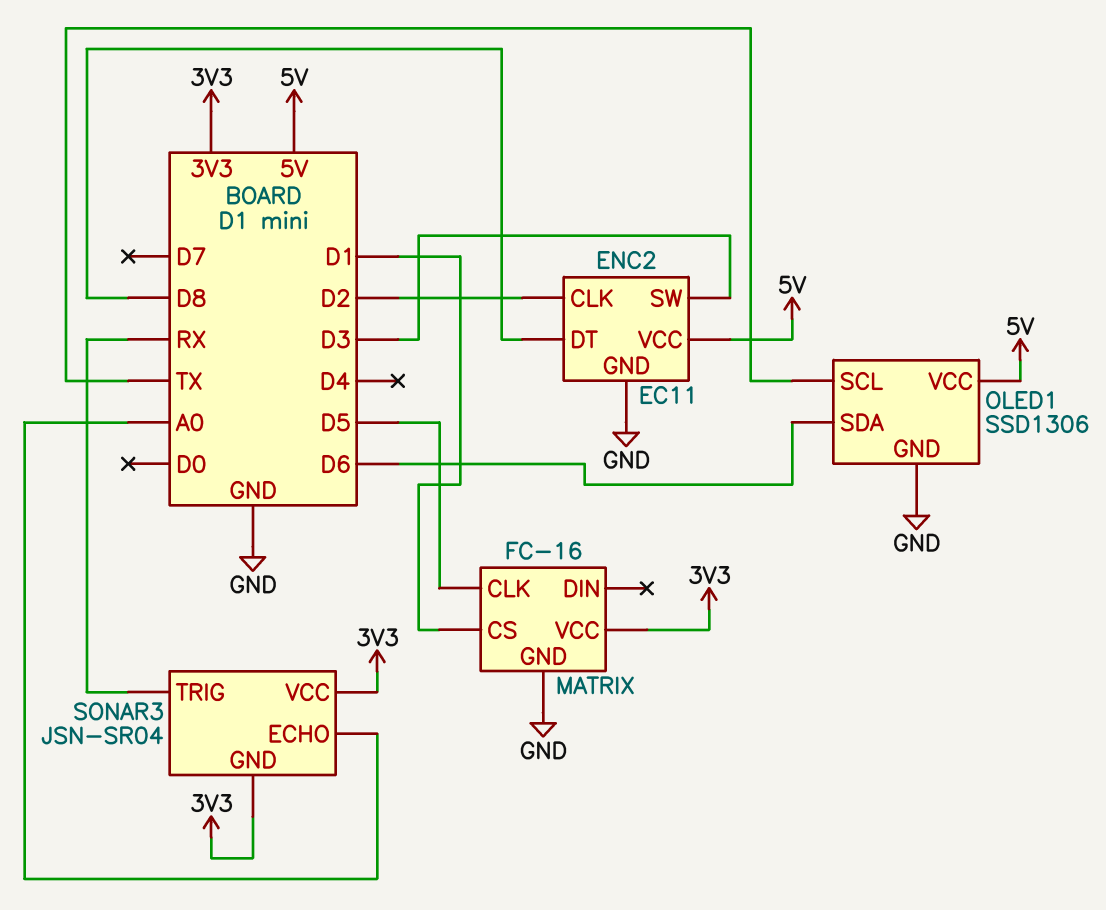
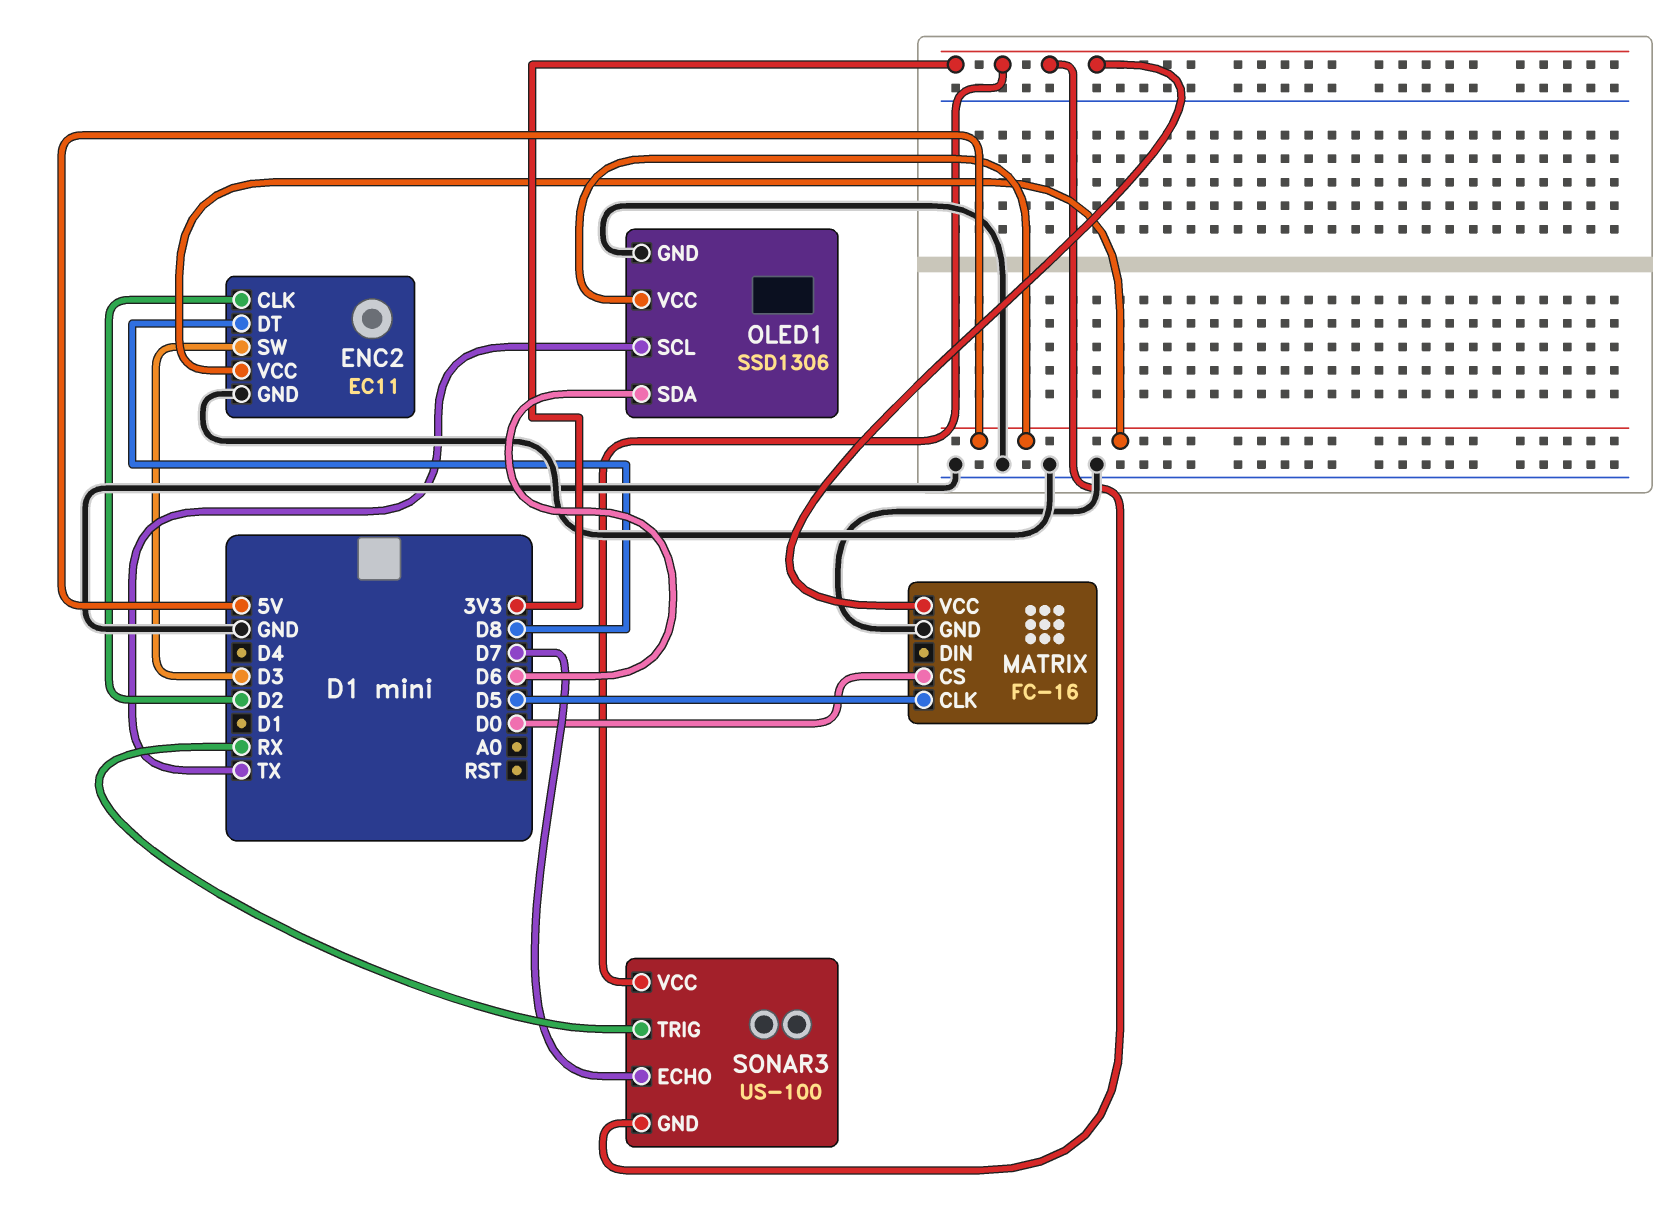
MATRIX pin CS: D1 -> D0
SONAR3: JSN-SR04 -> US-100
SONAR3 pin ECHO: A0 -> D7

